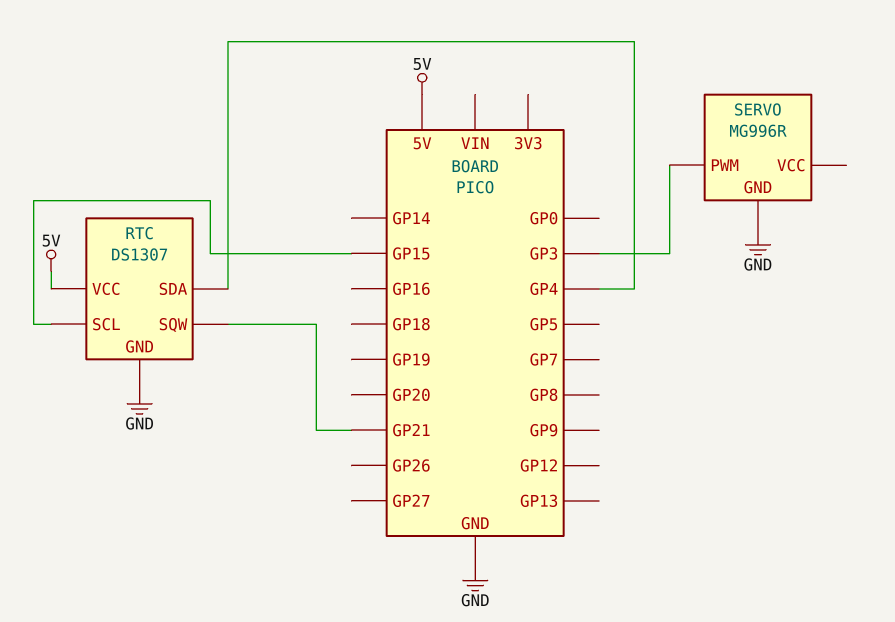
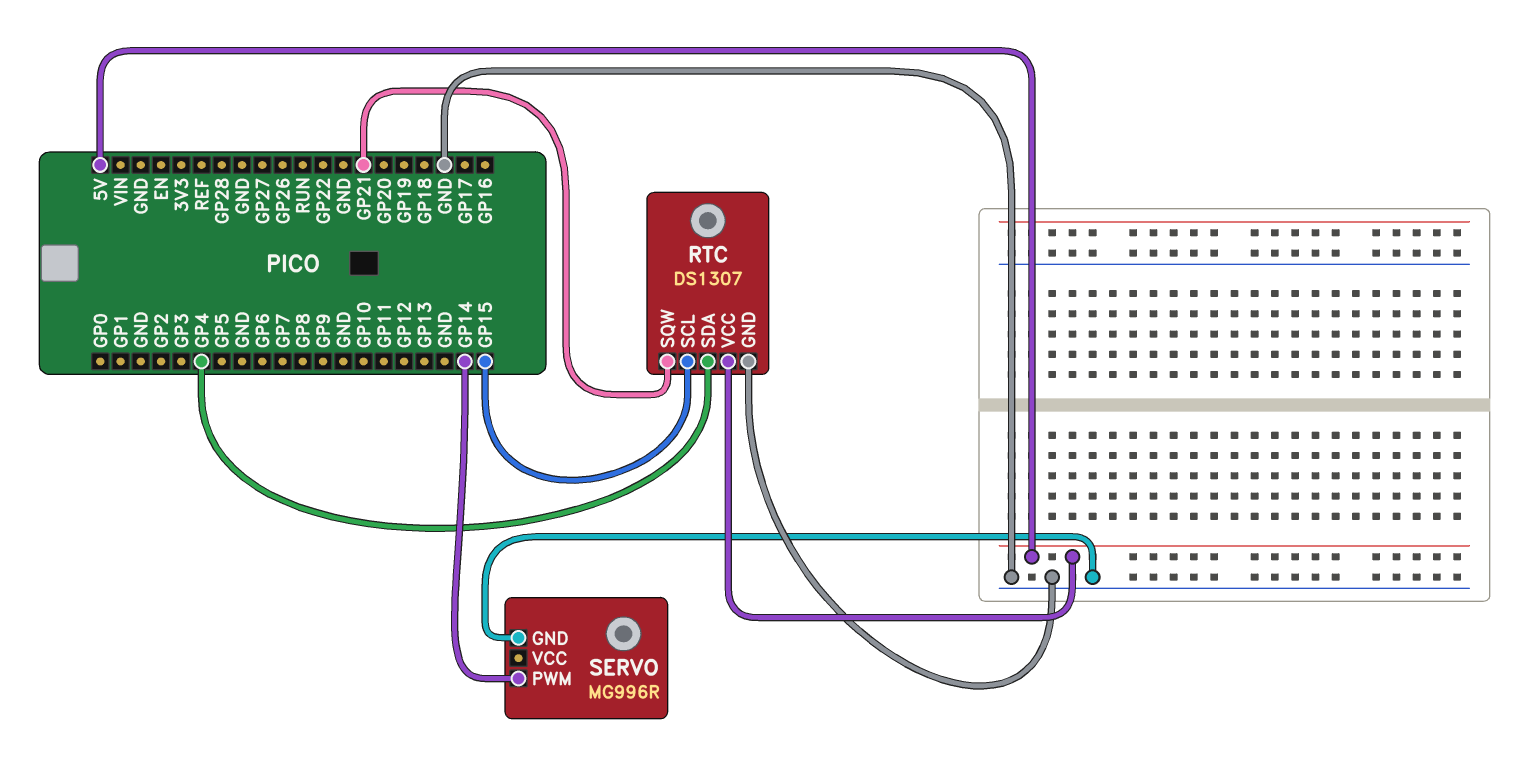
SERVO pin PWM: GP3 -> GP14

